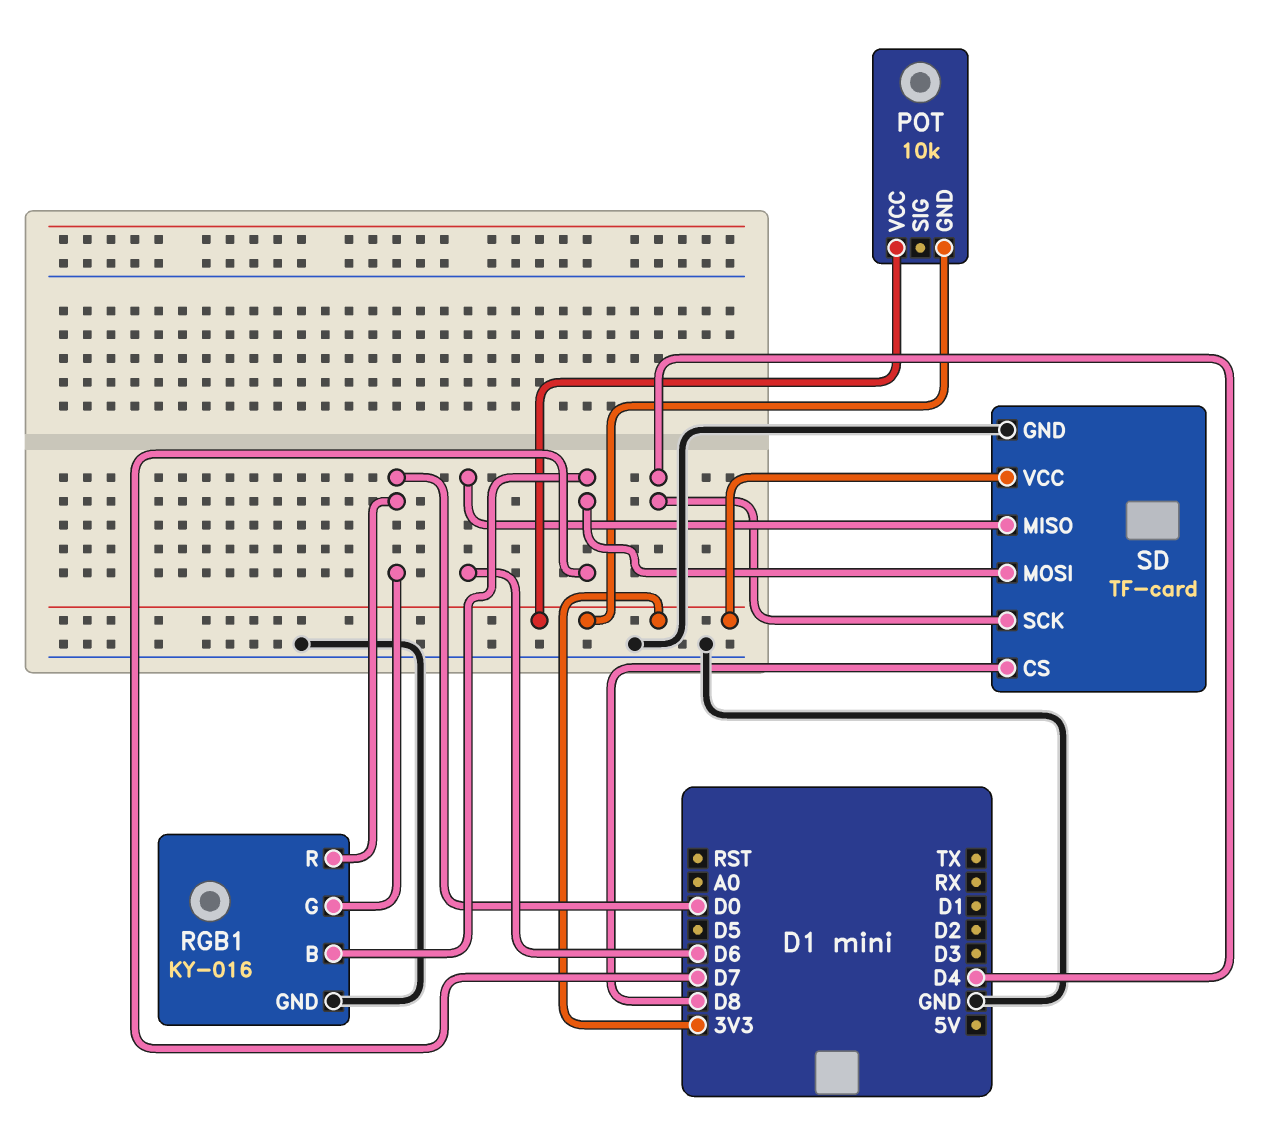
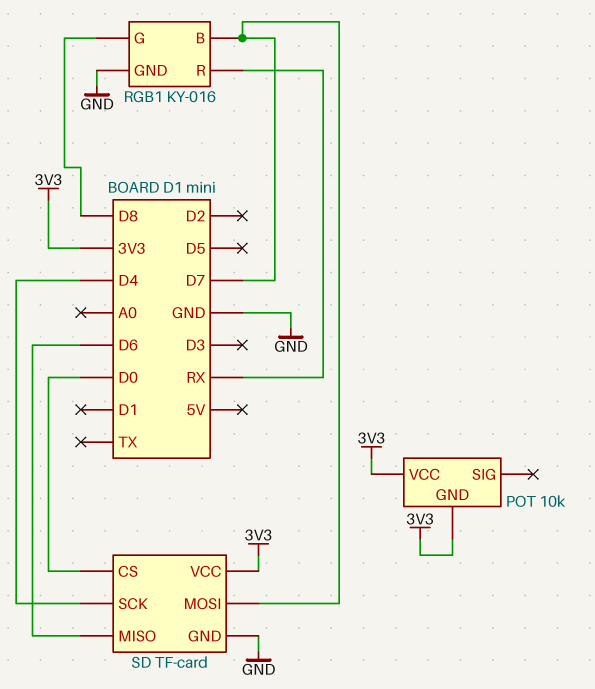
RGB1 pin G: D0 -> D8
RGB1 pin R: D0 -> RX
SD pin CS: D8 -> D0

